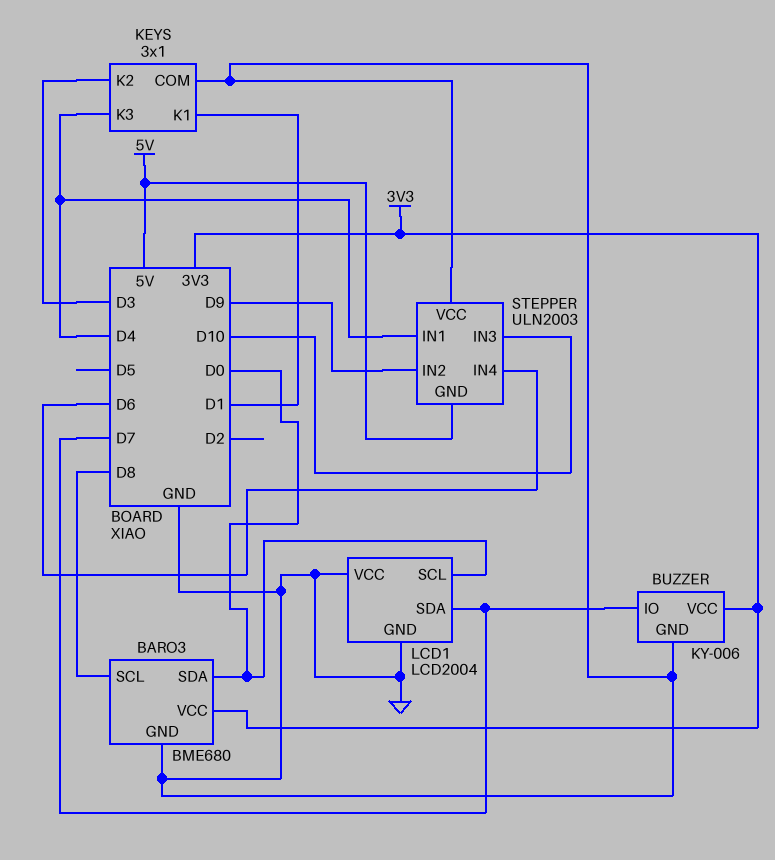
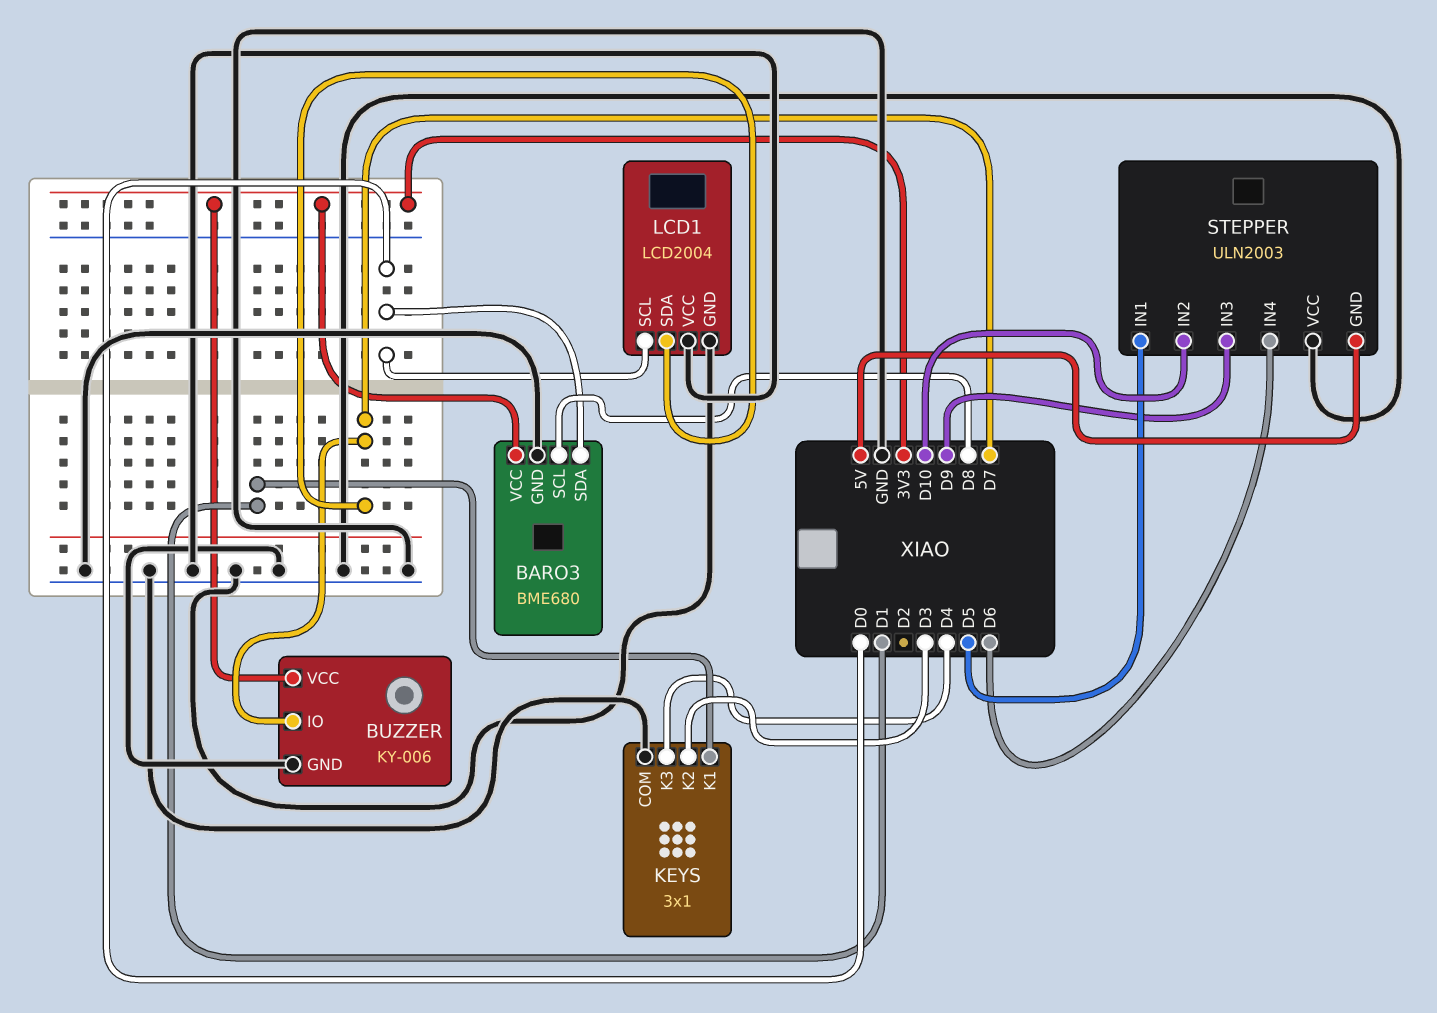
STEPPER pin IN1: D4 -> D5
STEPPER pin IN2: D9 -> D10
STEPPER pin IN3: D10 -> D9

